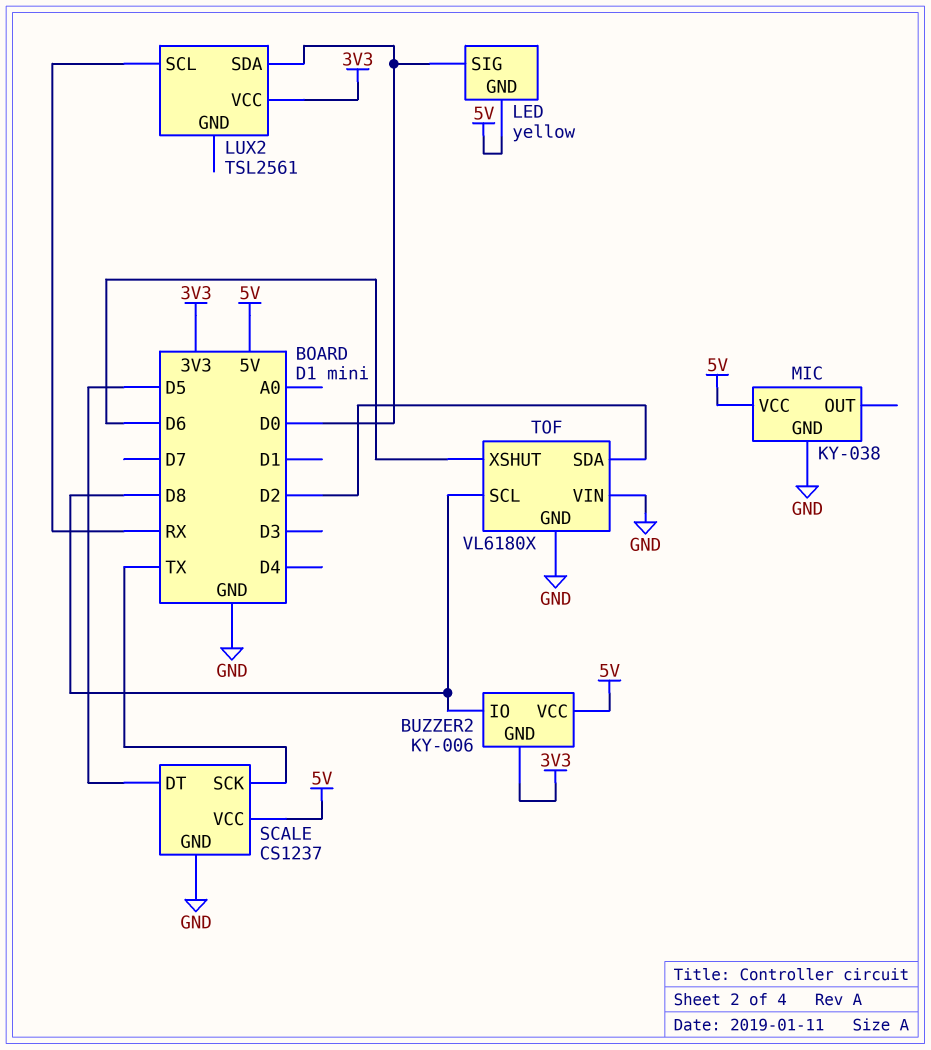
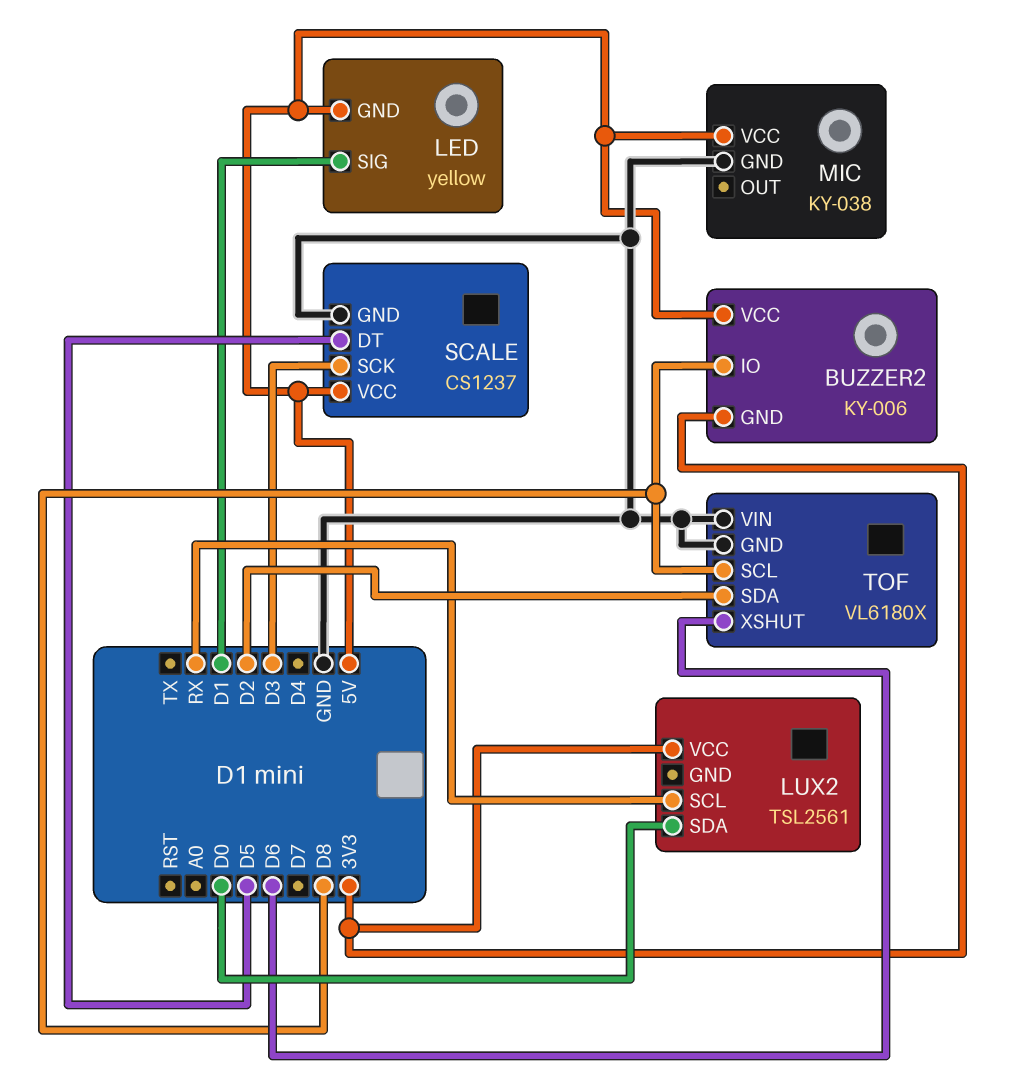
LED pin SIG: D0 -> D1
SCALE pin SCK: TX -> D3

